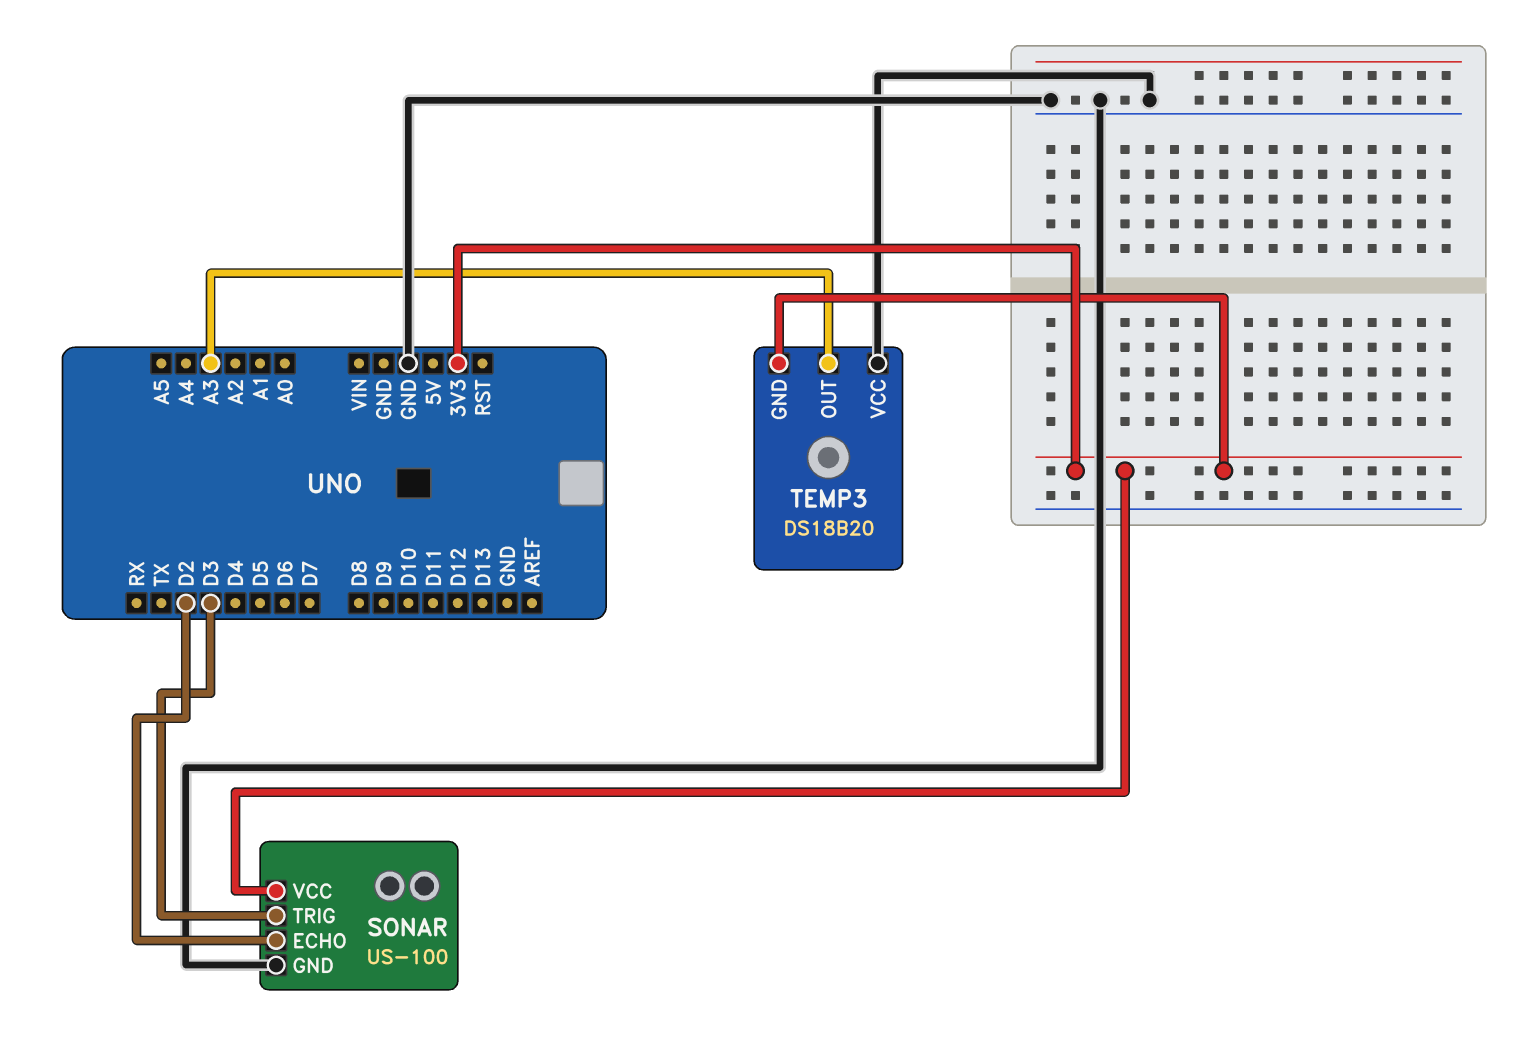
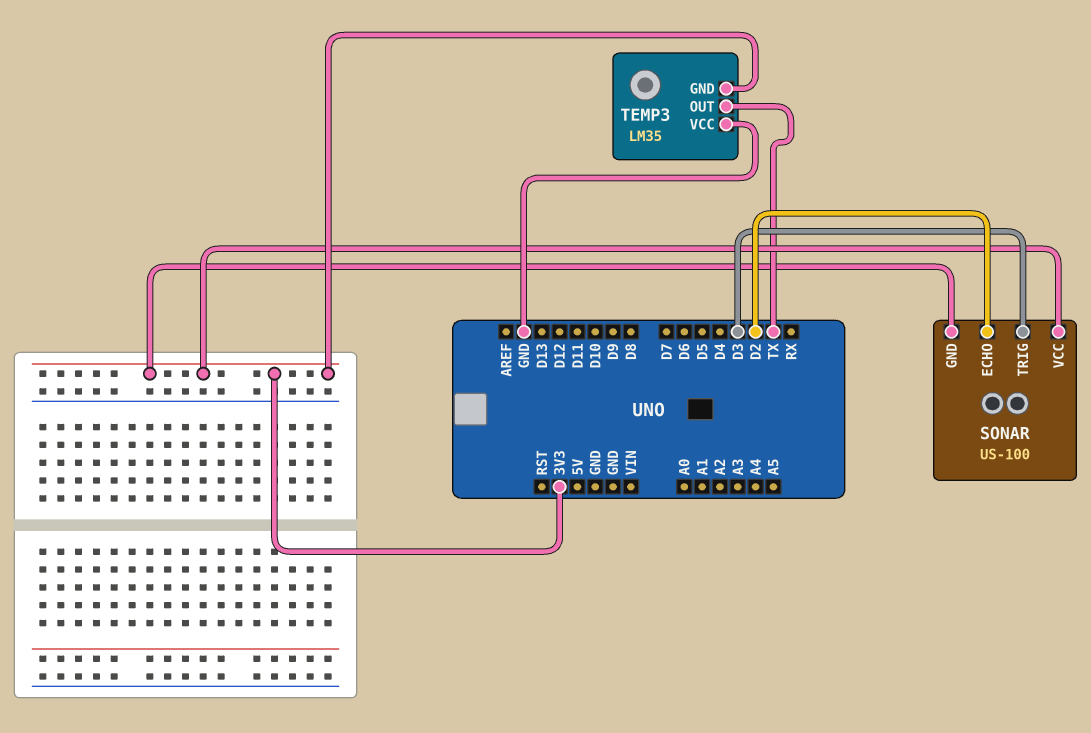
SONAR pin GND: GND -> 3V3
TEMP3: DS18B20 -> LM35
TEMP3 pin OUT: A3 -> TX

